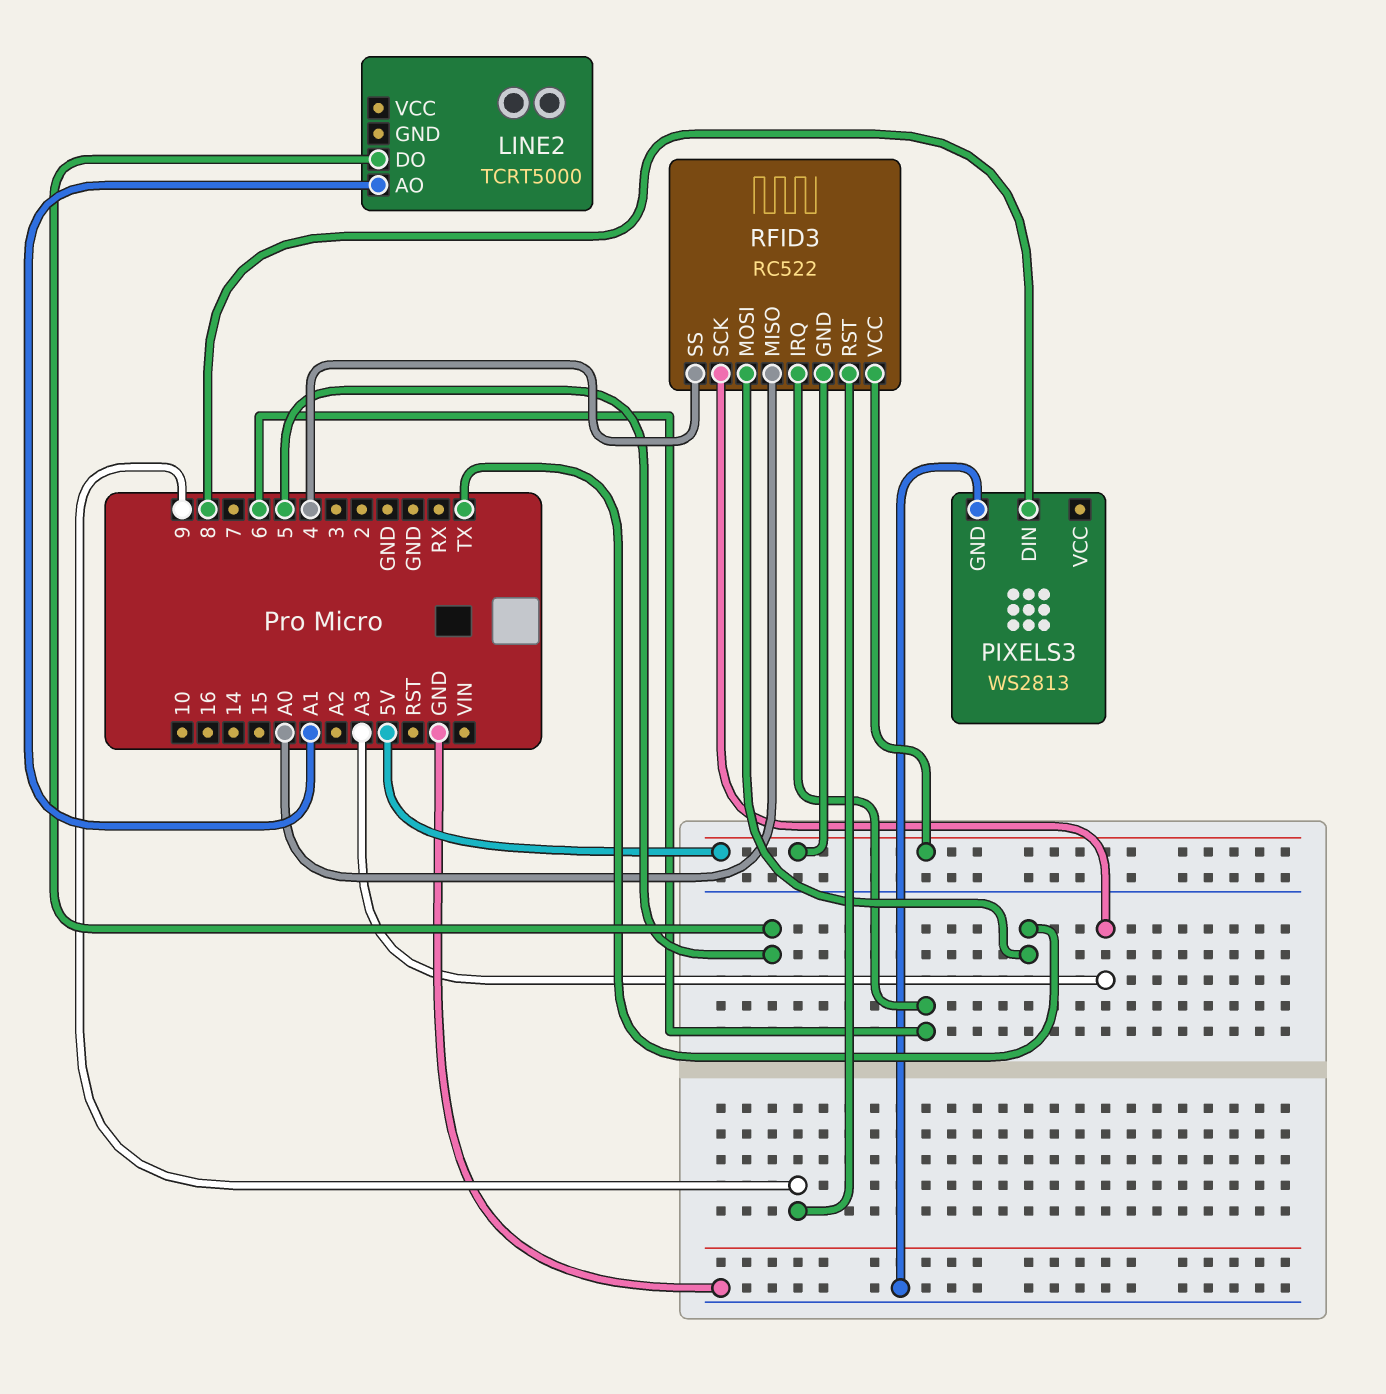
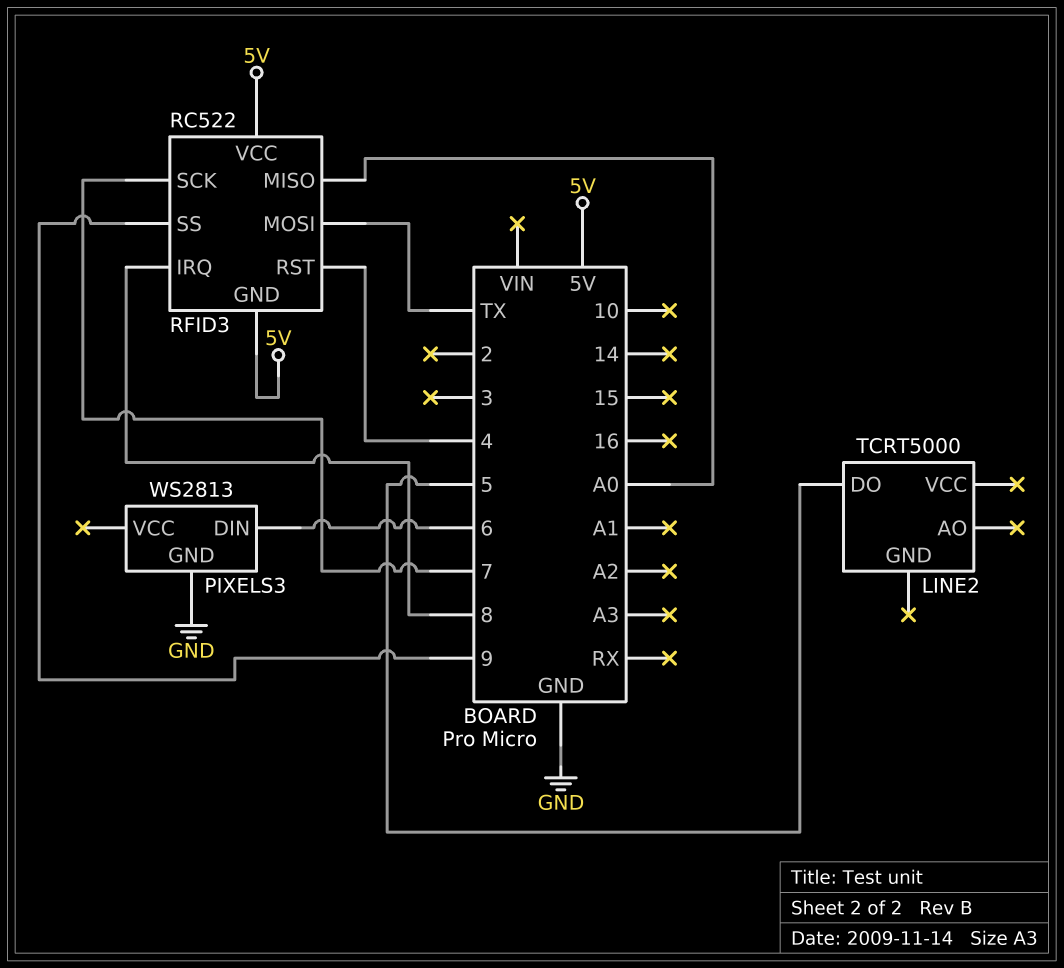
LINE2 pin AO: A1 -> none
PIXELS3 pin DIN: 8 -> 6
RFID3 pin IRQ: 6 -> 8
RFID3 pin RST: 9 -> 4
RFID3 pin SCK: A3 -> 7
RFID3 pin SS: 4 -> 9

